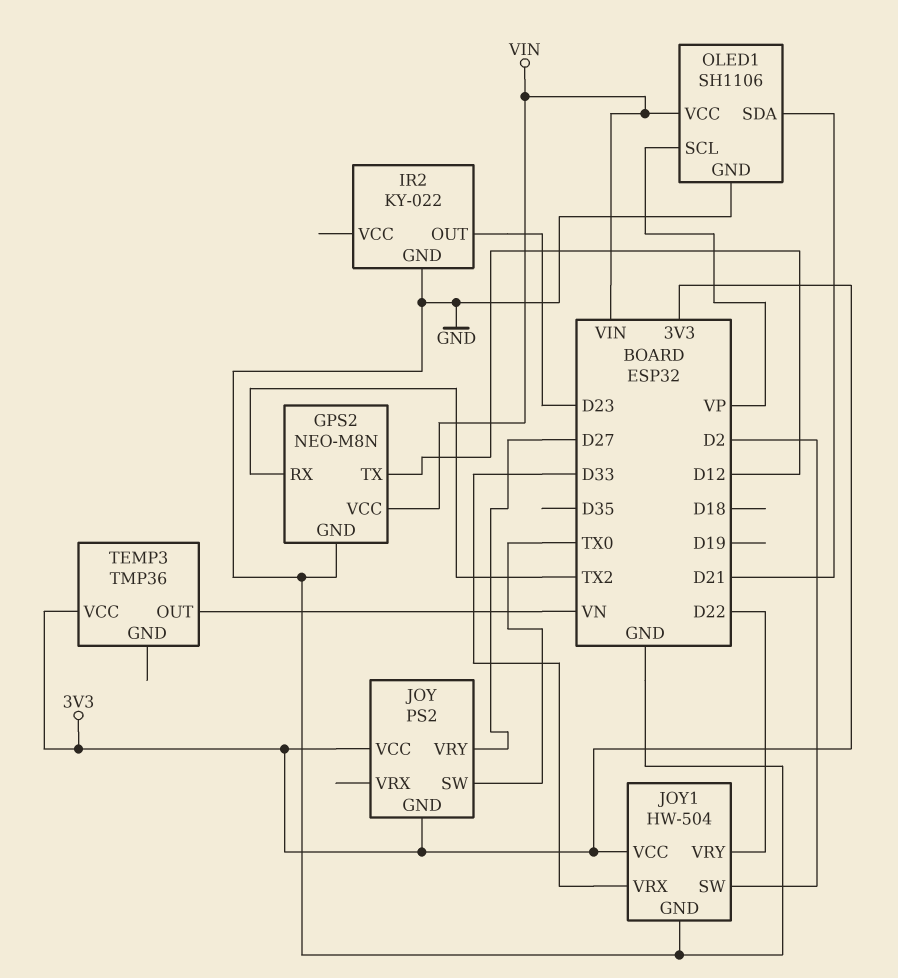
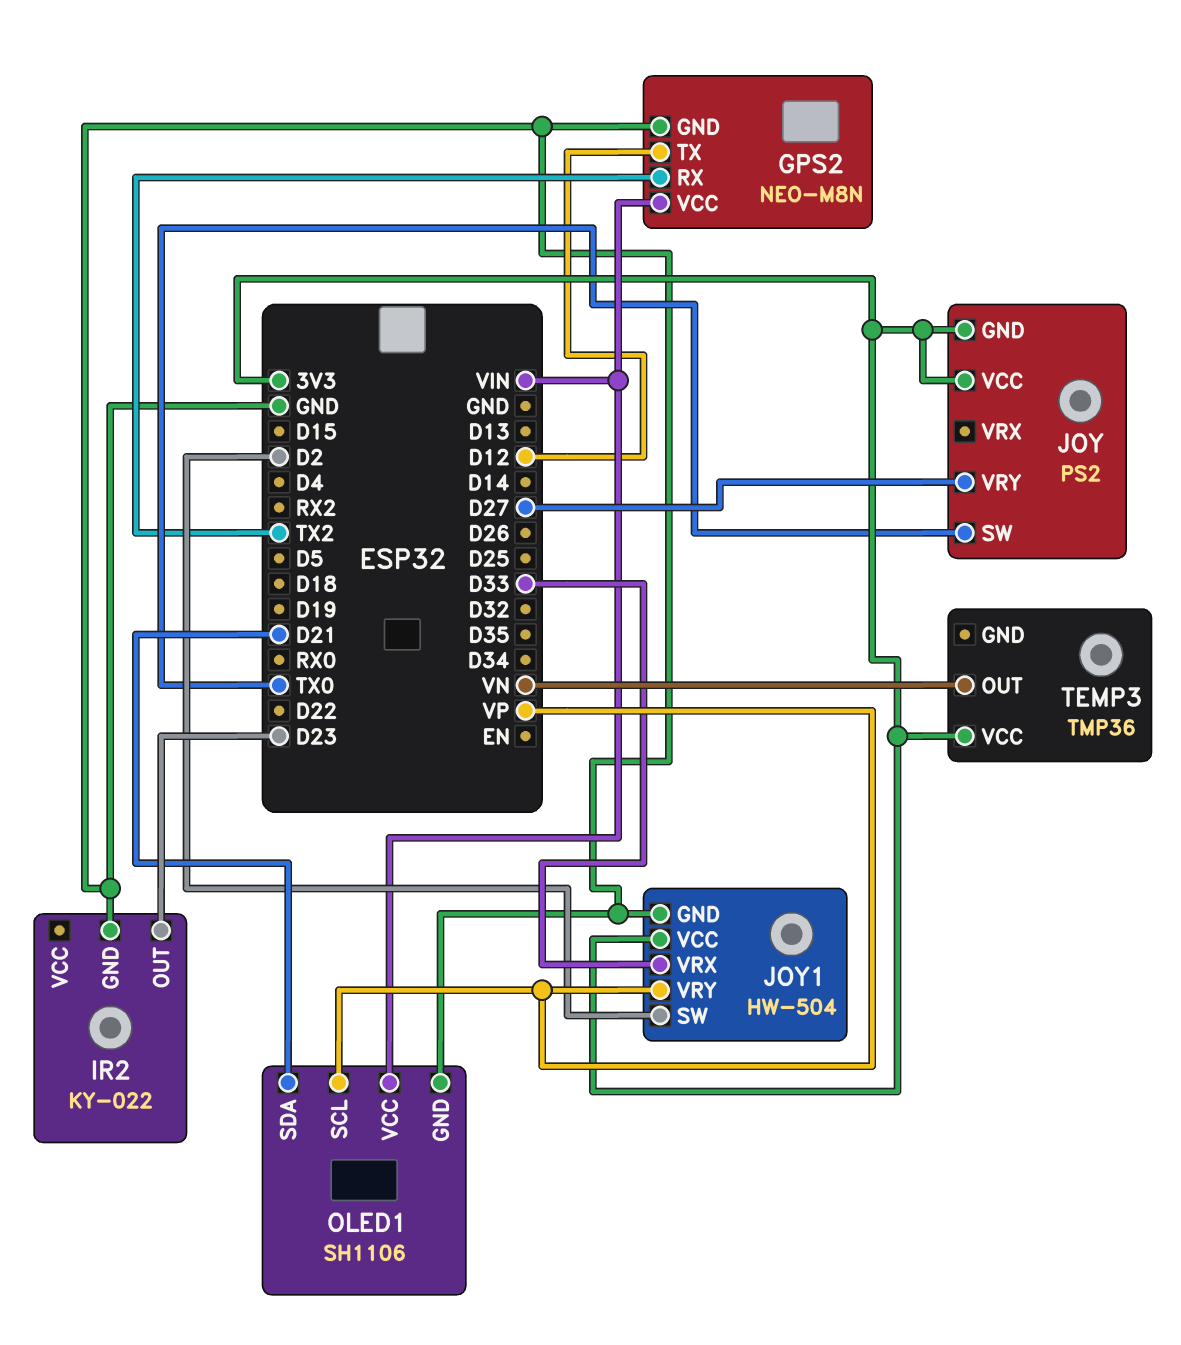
JOY1 pin VRY: D22 -> VP

